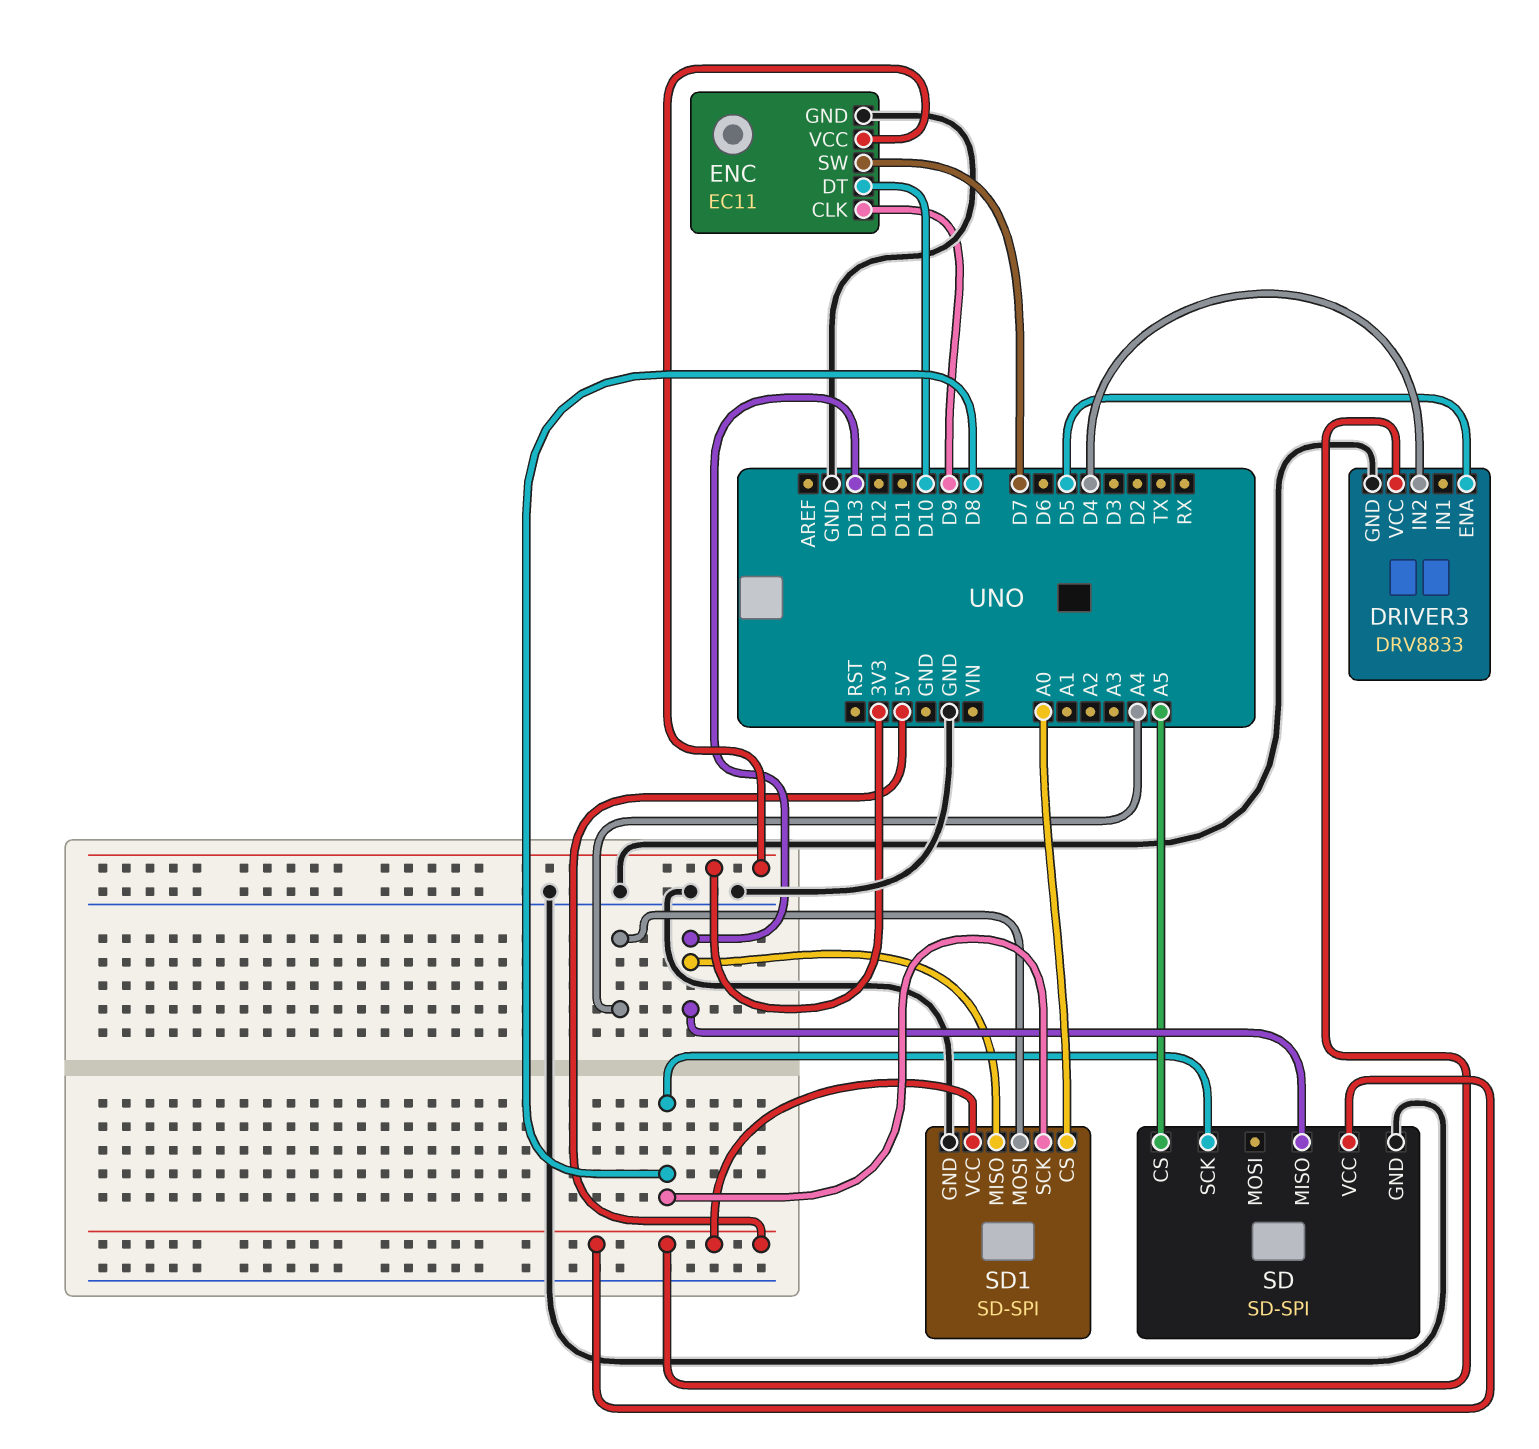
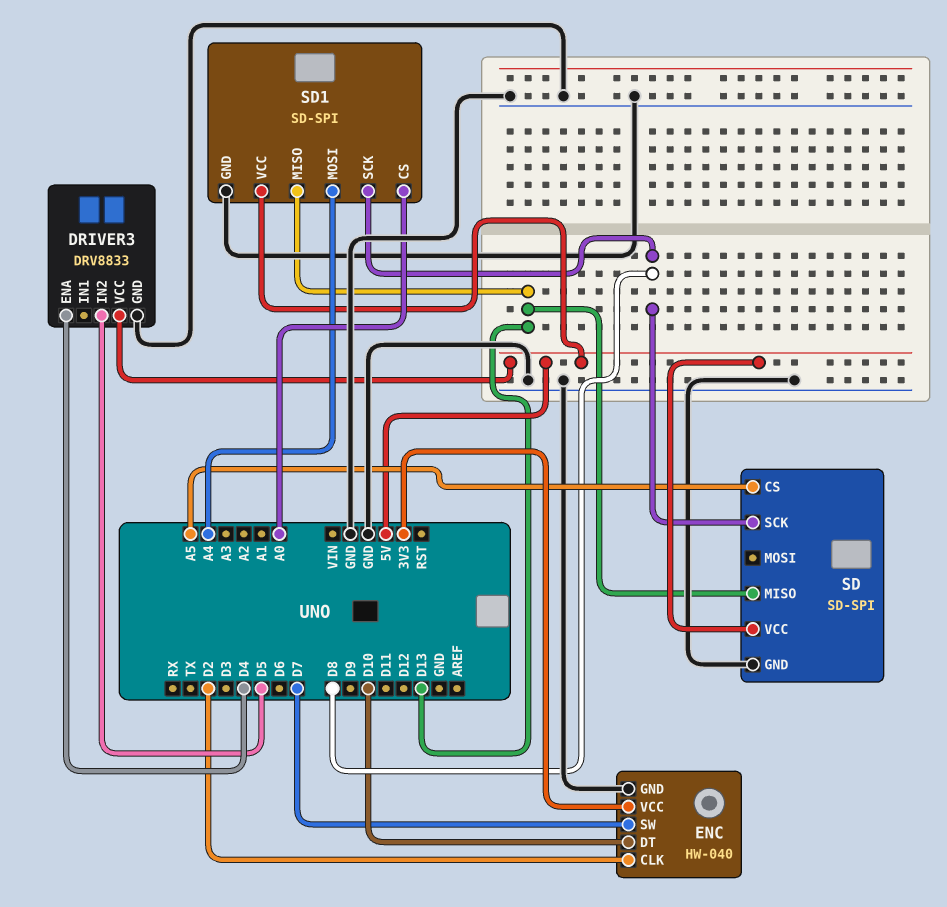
DRIVER3 pin ENA: D5 -> D4
DRIVER3 pin IN2: D4 -> D5
ENC: EC11 -> HW-040
ENC pin CLK: D9 -> D2

